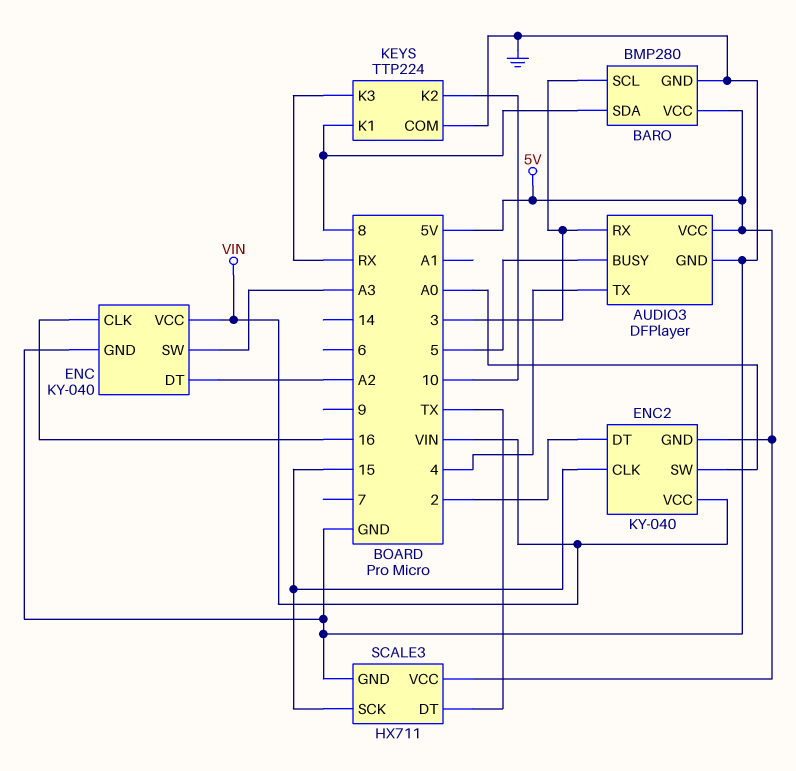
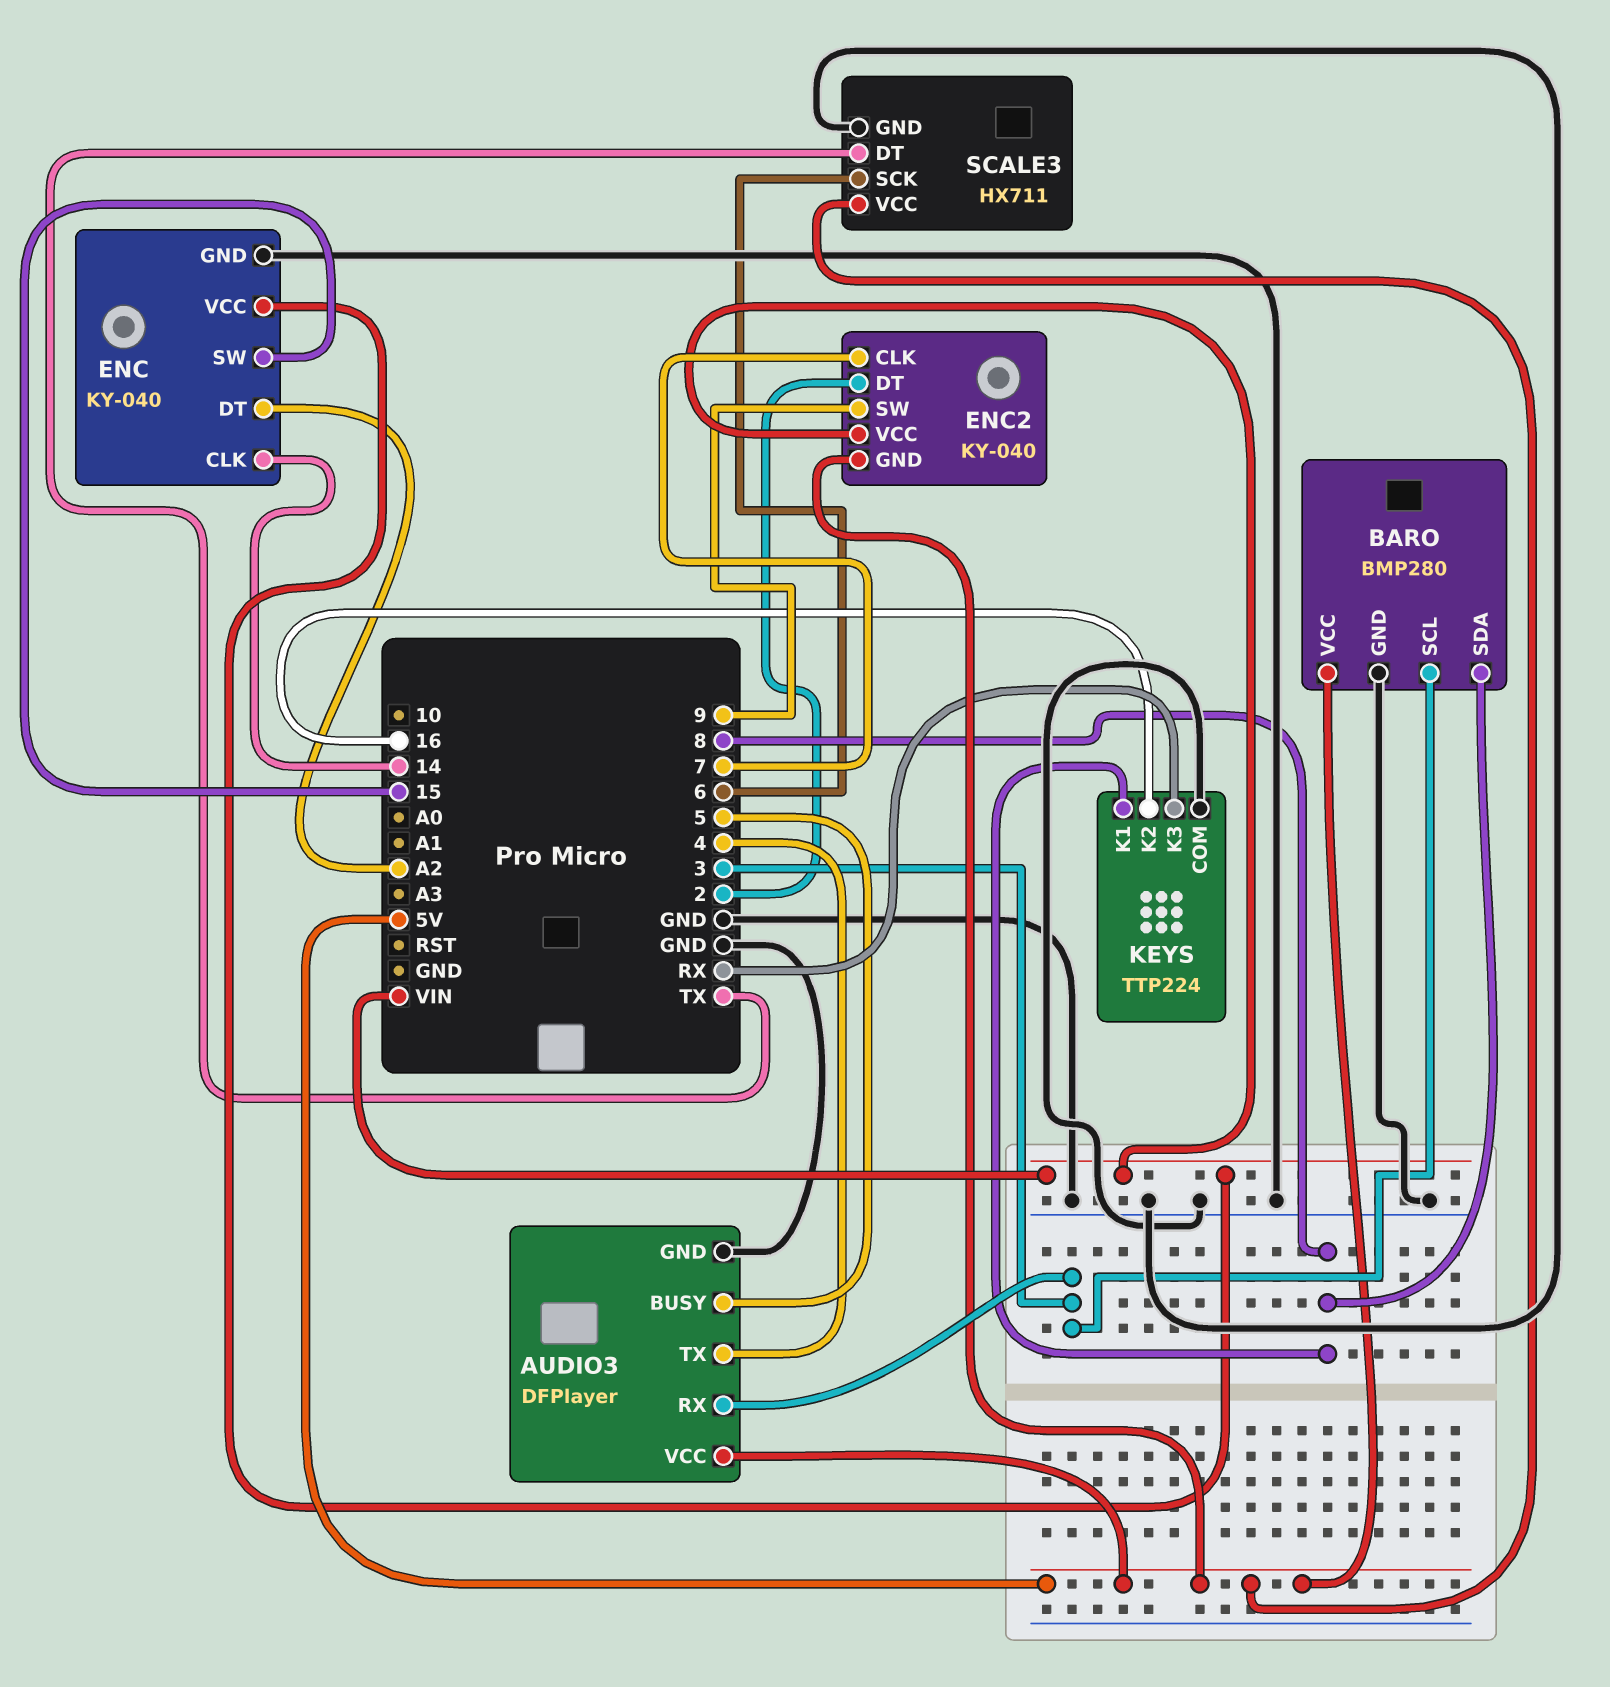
ENC pin CLK: 16 -> 14
ENC pin SW: A3 -> 15
ENC2 pin CLK: 15 -> 7
ENC2 pin SW: A0 -> 9
KEYS pin K2: 10 -> 16
SCALE3 pin SCK: 15 -> 6

